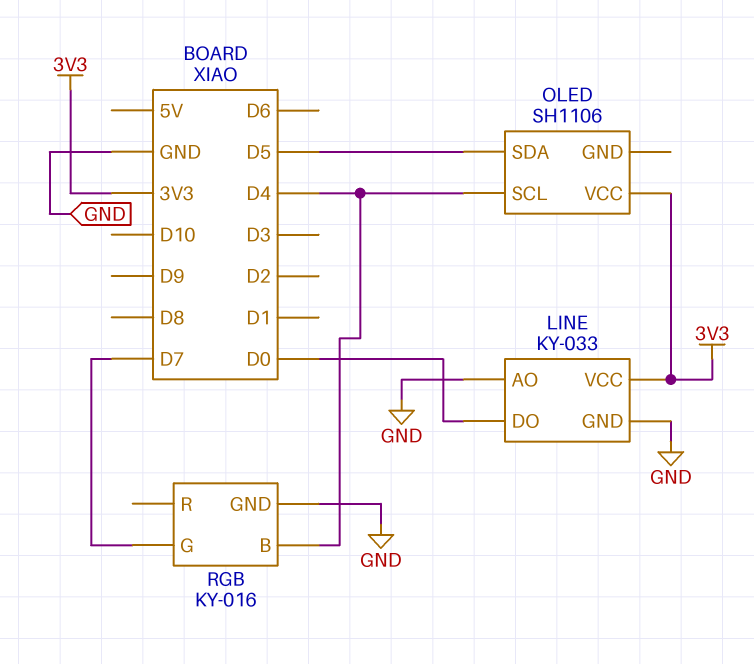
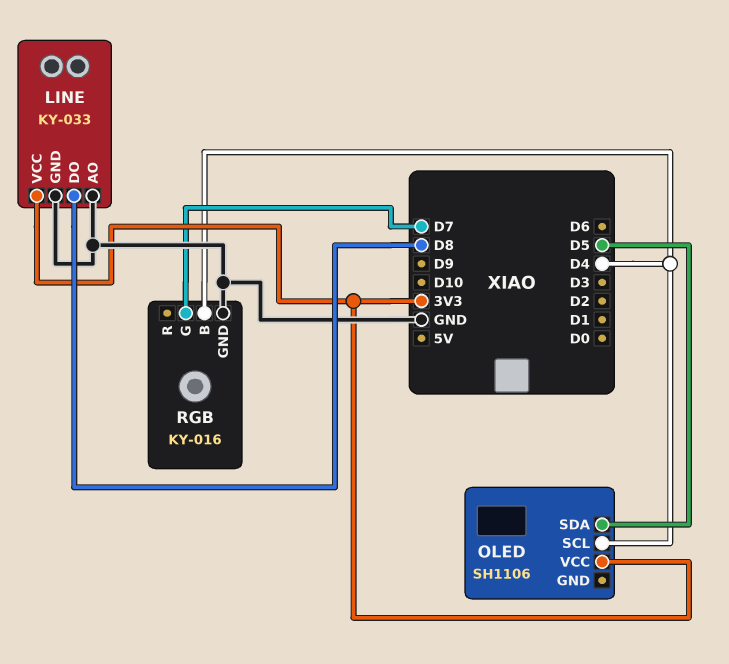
LINE pin DO: D0 -> D8

